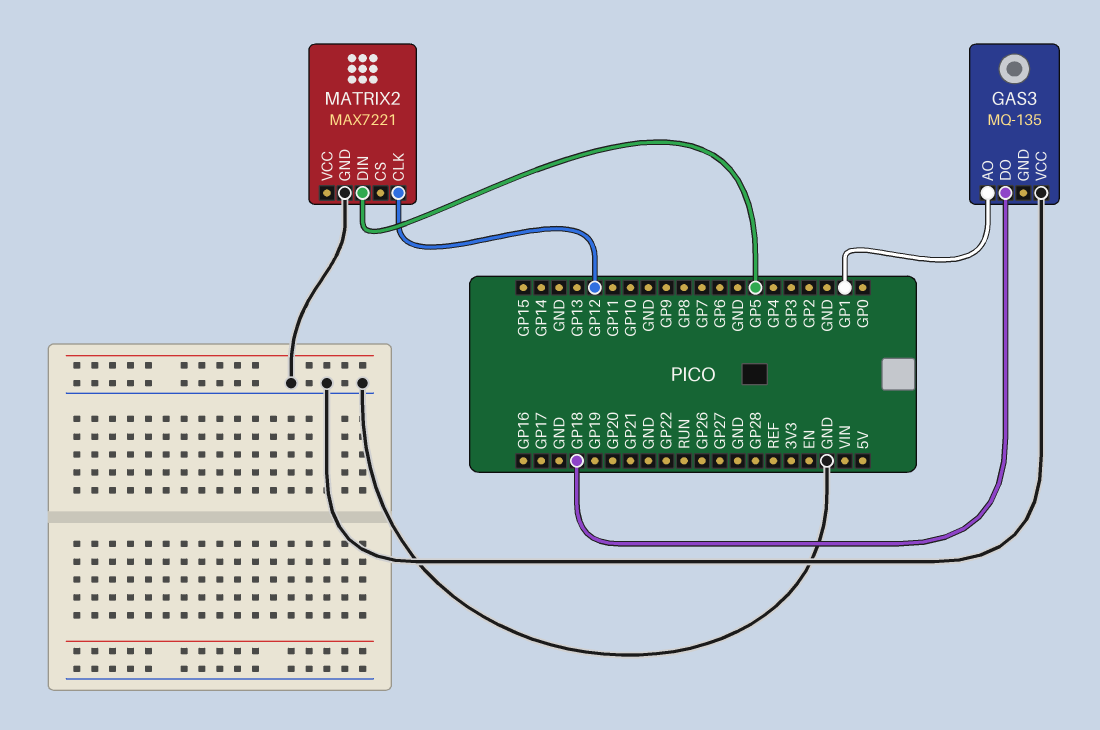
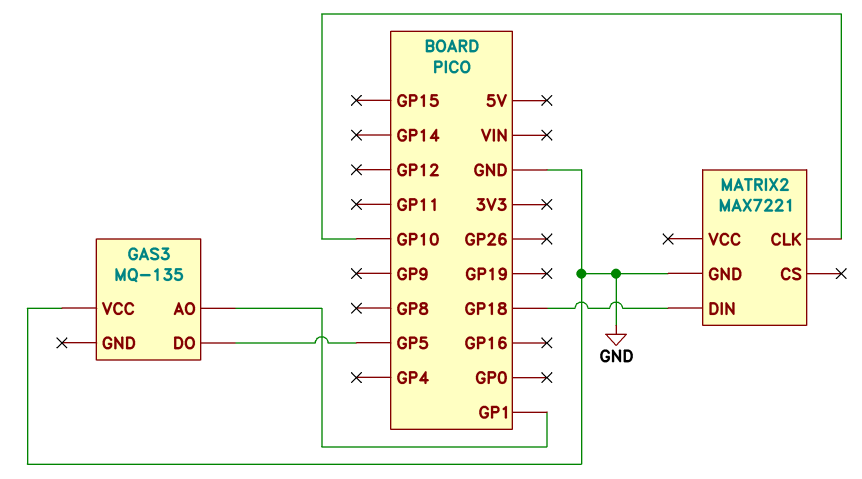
GAS3 pin DO: GP18 -> GP5
MATRIX2 pin CLK: GP12 -> GP10
MATRIX2 pin DIN: GP5 -> GP18

